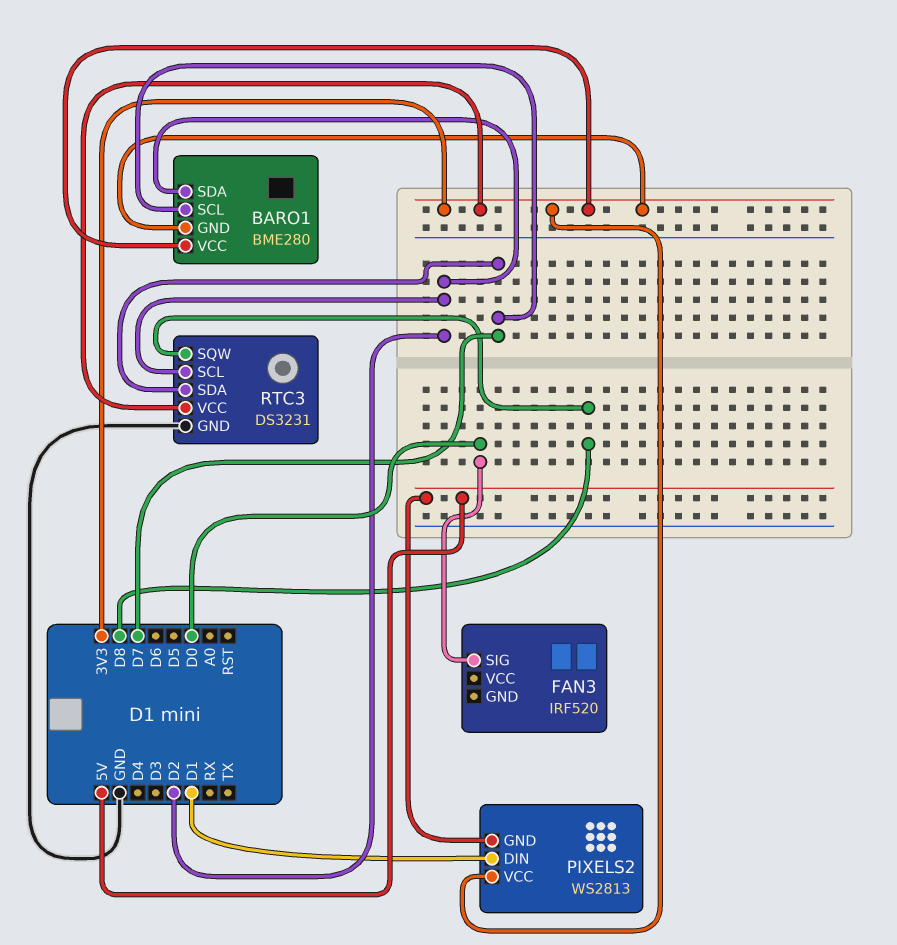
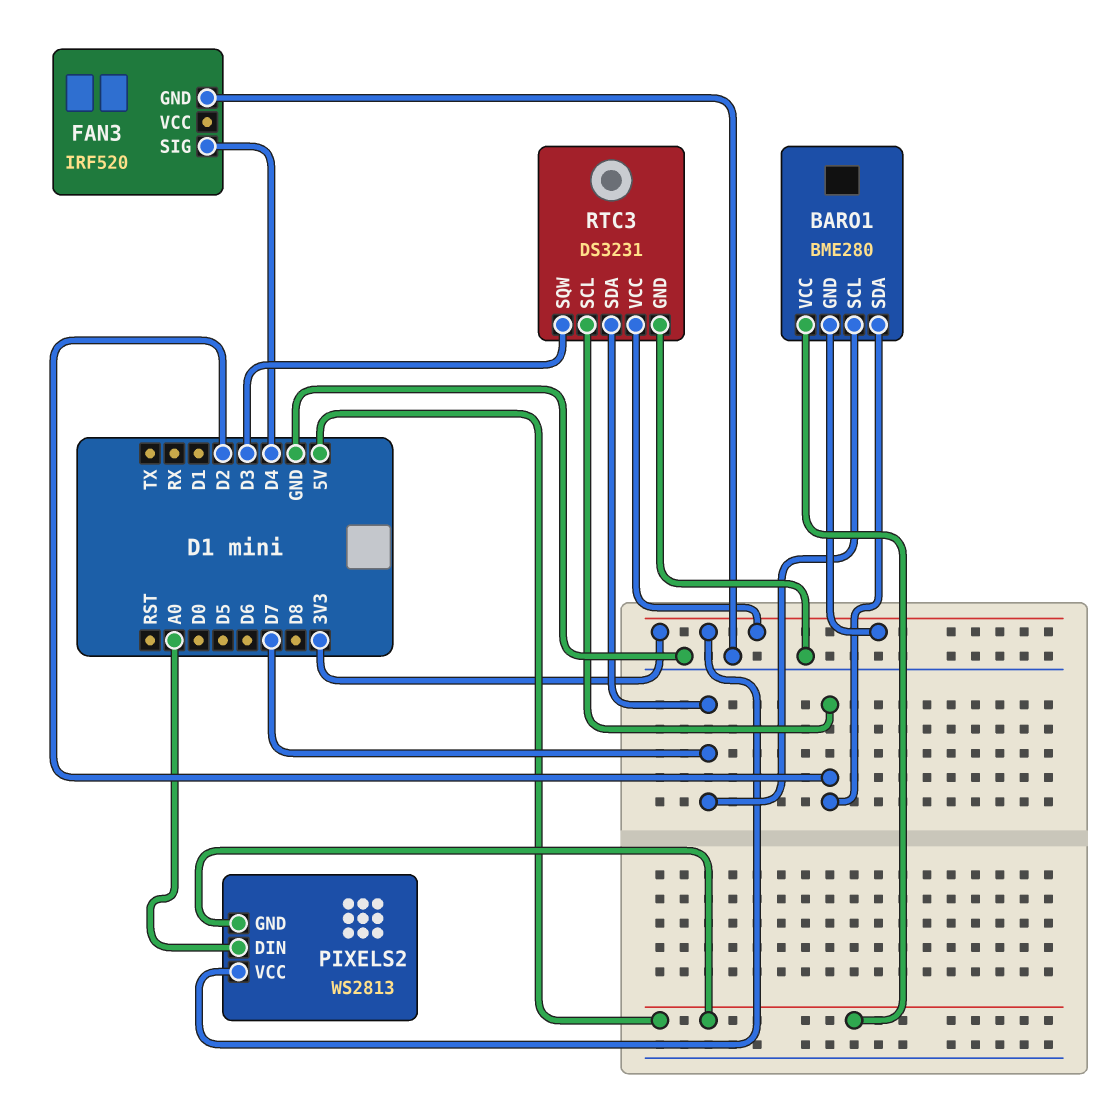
BARO1 pin VCC: 3V3 -> 5V
FAN3 pin GND: none -> GND
FAN3 pin SIG: D0 -> D4
PIXELS2 pin DIN: D1 -> A0
RTC3 pin SQW: D8 -> D3

